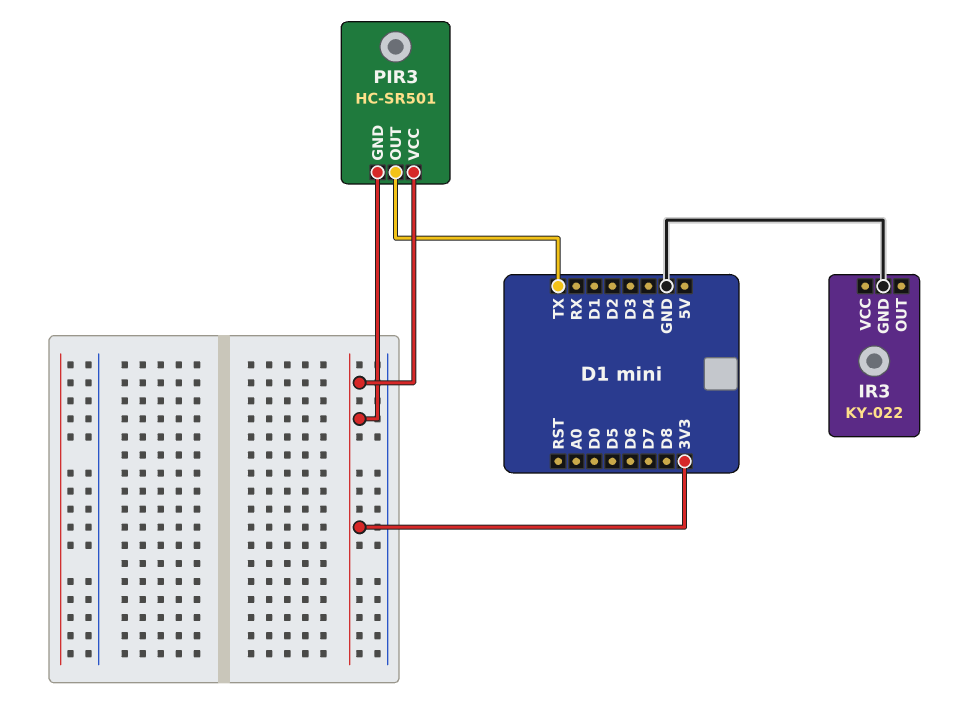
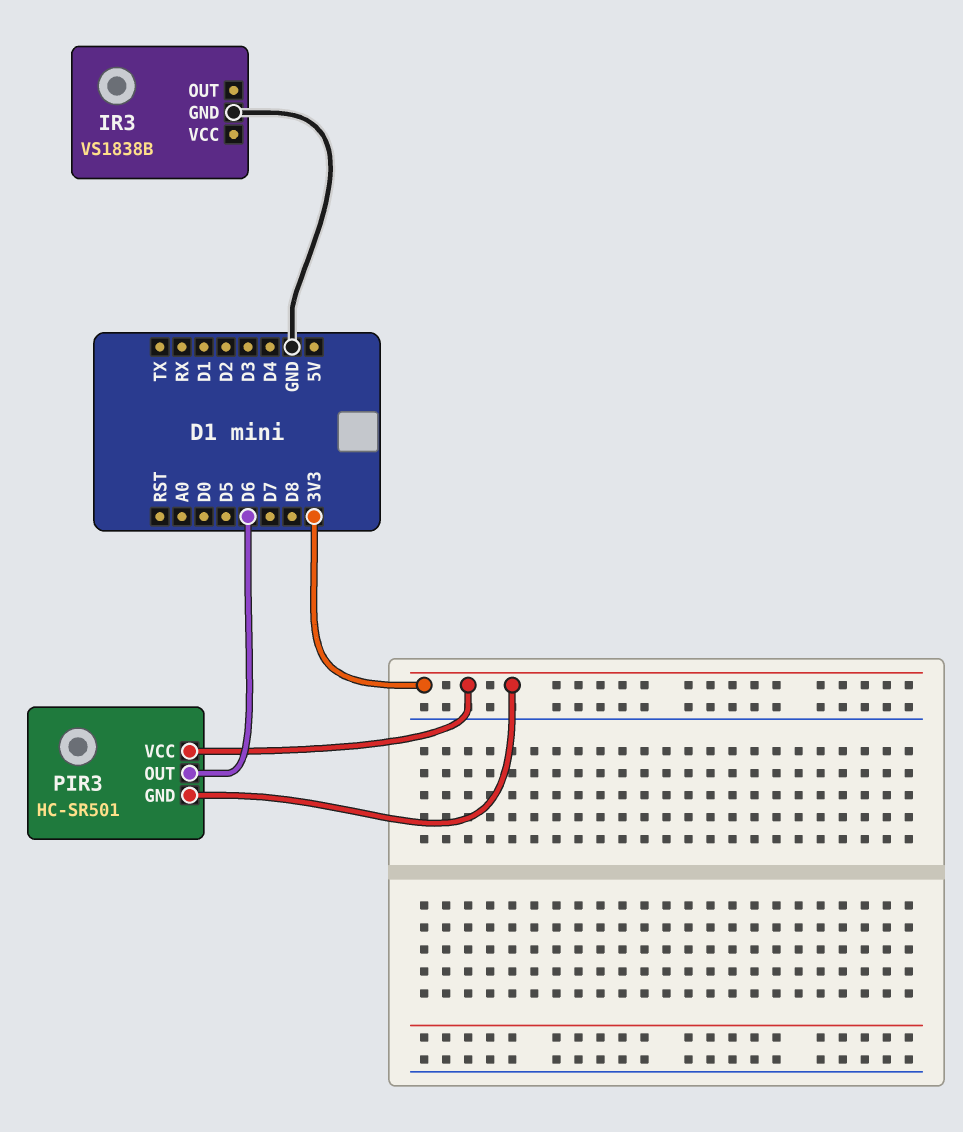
IR3: KY-022 -> VS1838B
PIR3 pin OUT: TX -> D6

